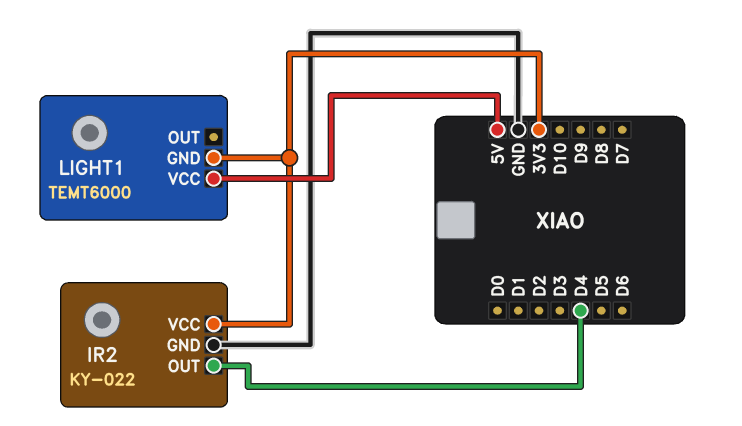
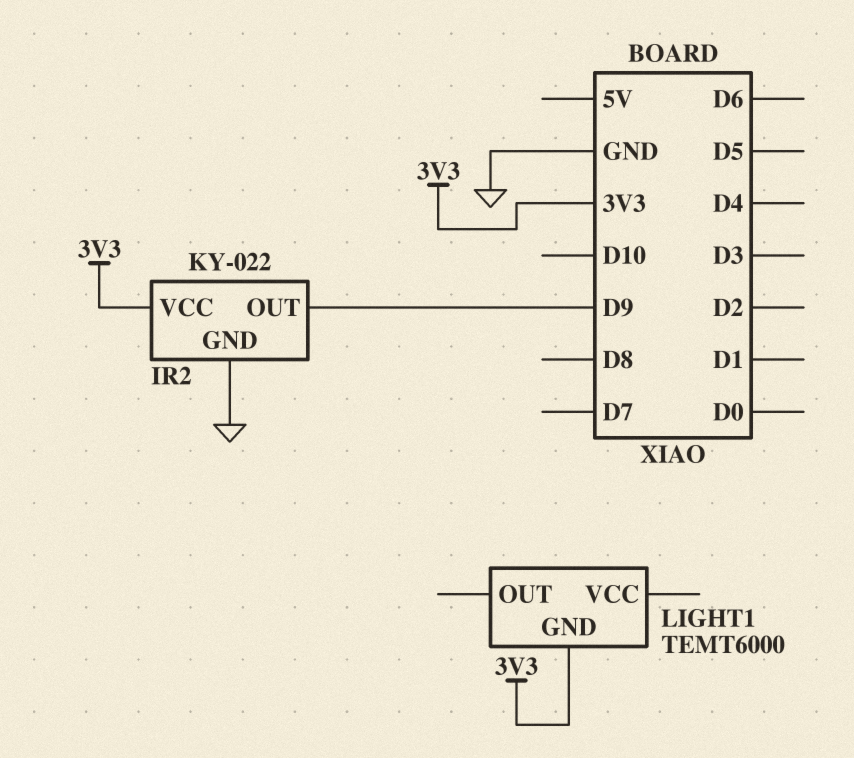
IR2 pin OUT: D4 -> D9
LIGHT1 pin VCC: 5V -> none

